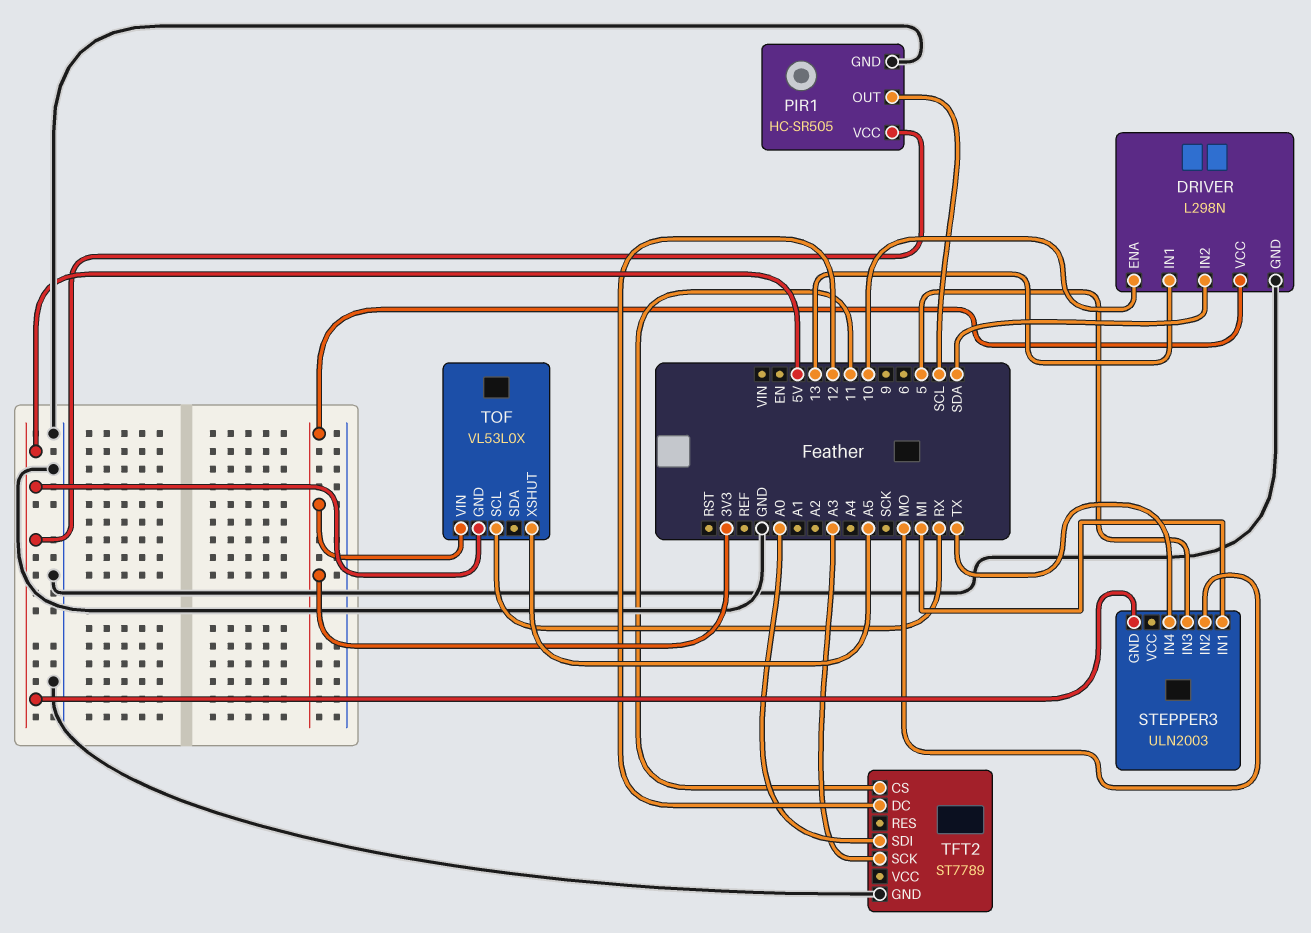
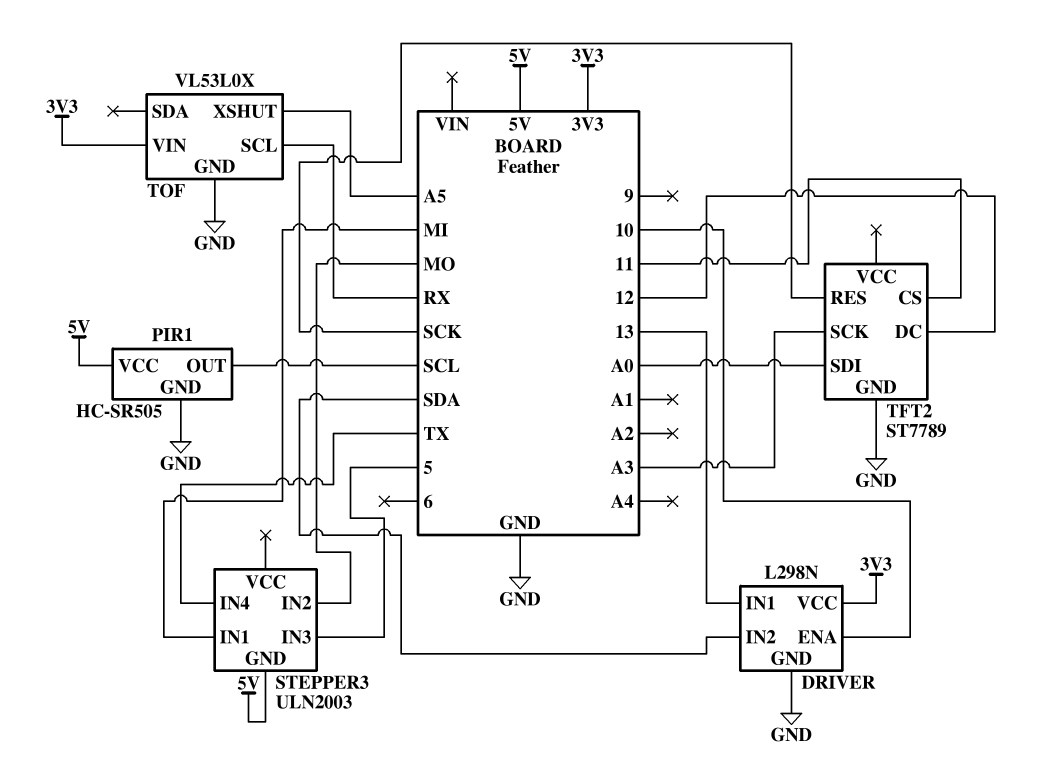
TFT2 pin RES: none -> SCK
TOF pin GND: 5V -> GND

